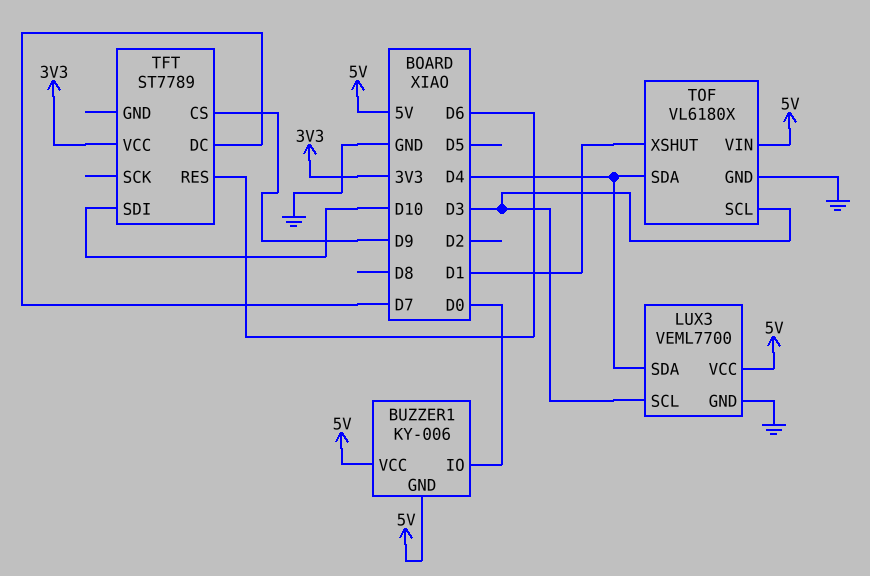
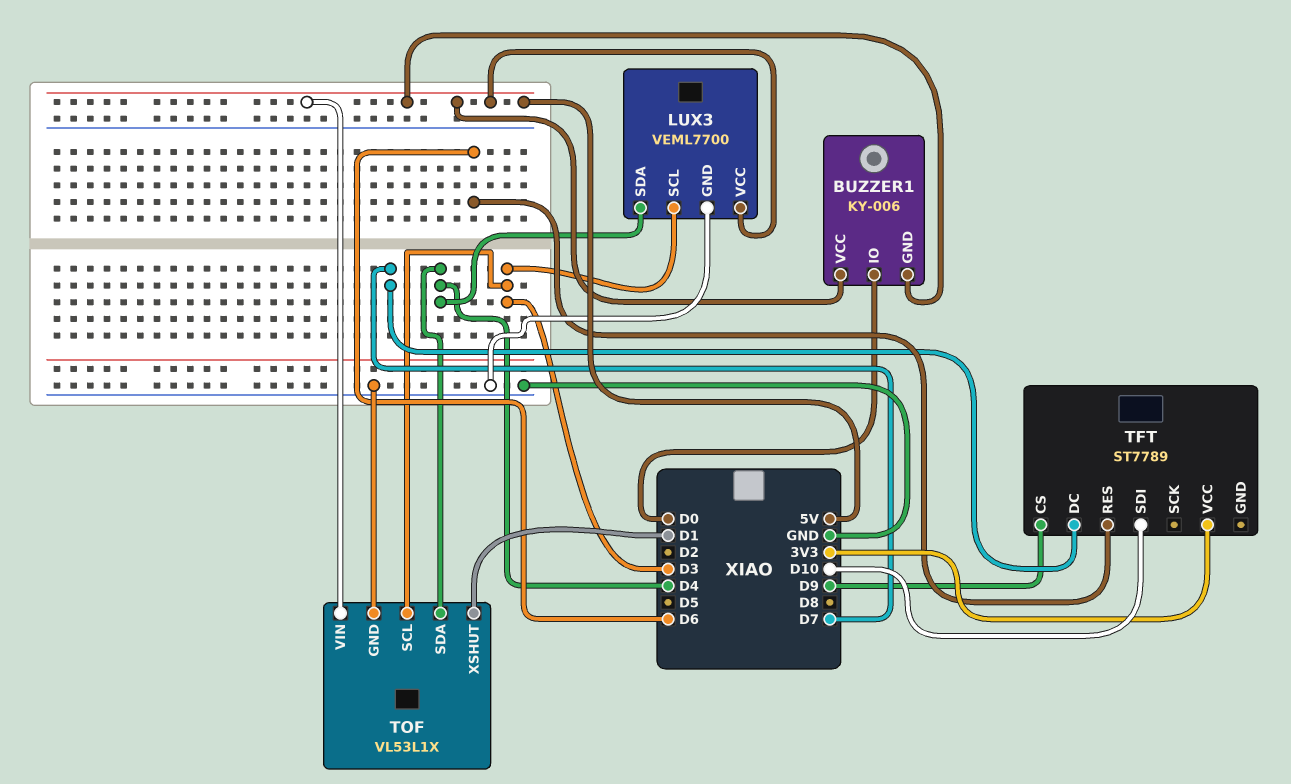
TOF: VL6180X -> VL53L1X

